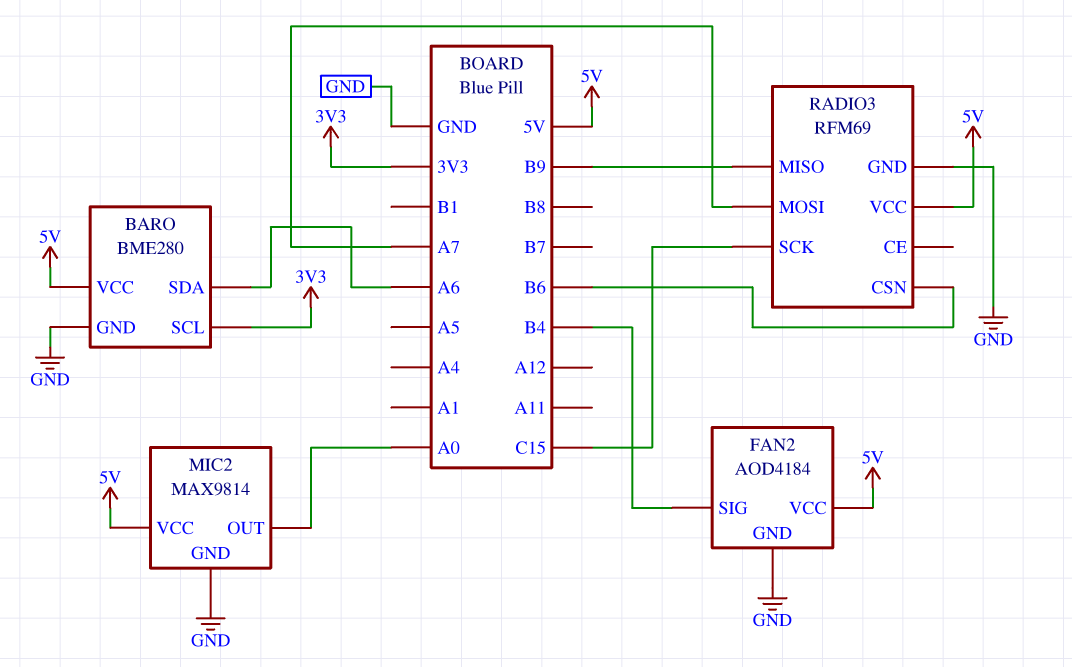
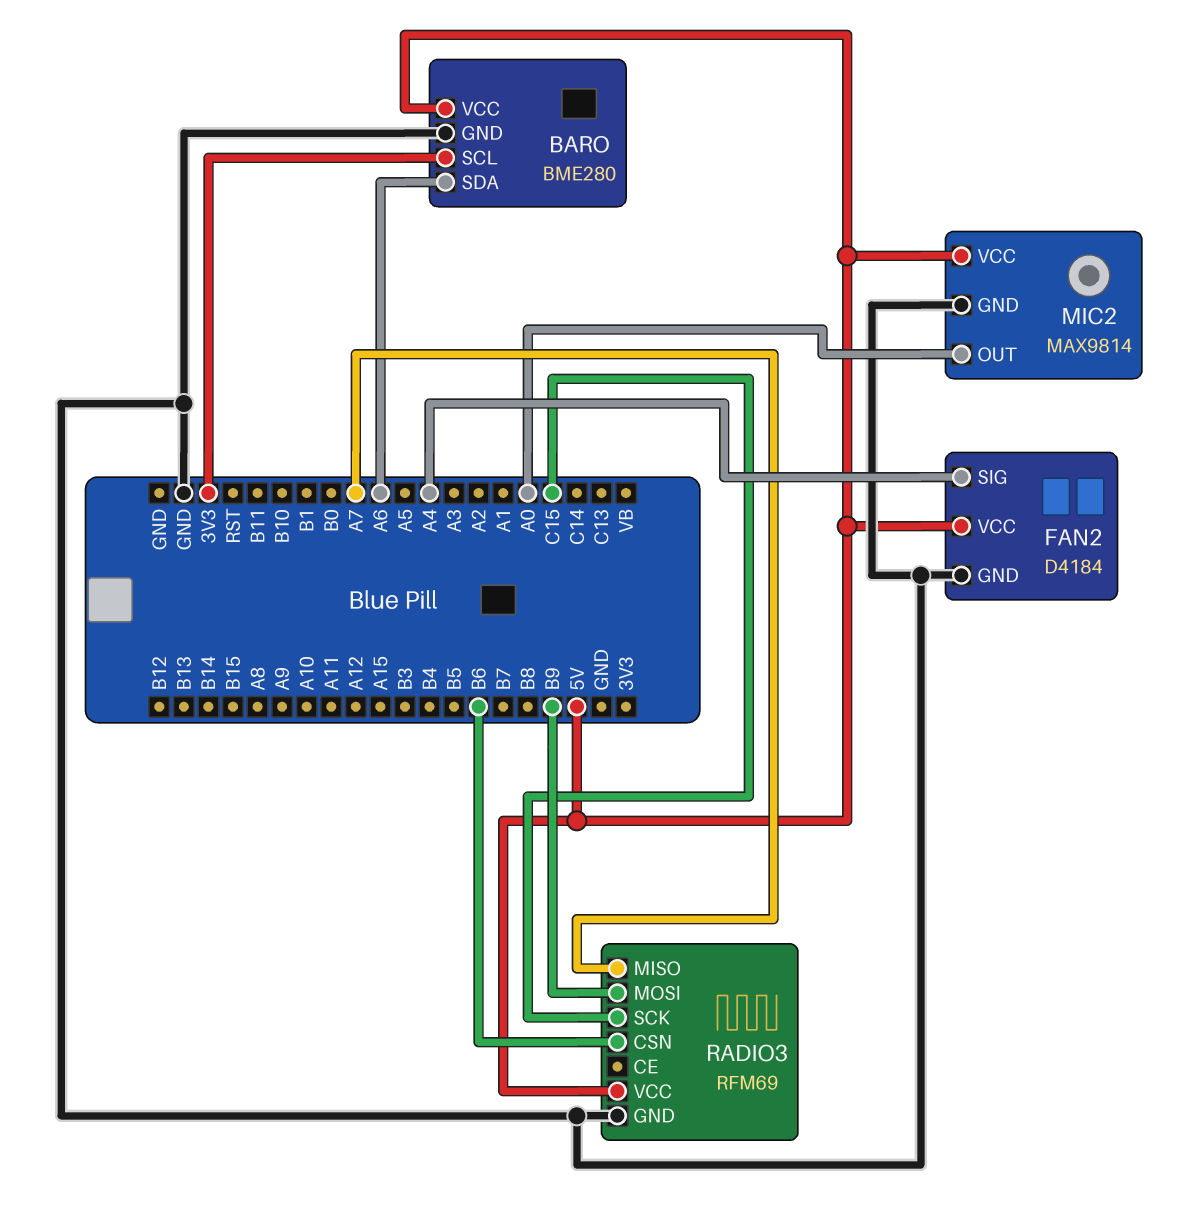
FAN2: AOD4184 -> D4184
FAN2 pin SIG: B4 -> A4
RADIO3 pin MISO: B9 -> A7
RADIO3 pin MOSI: A7 -> B9

